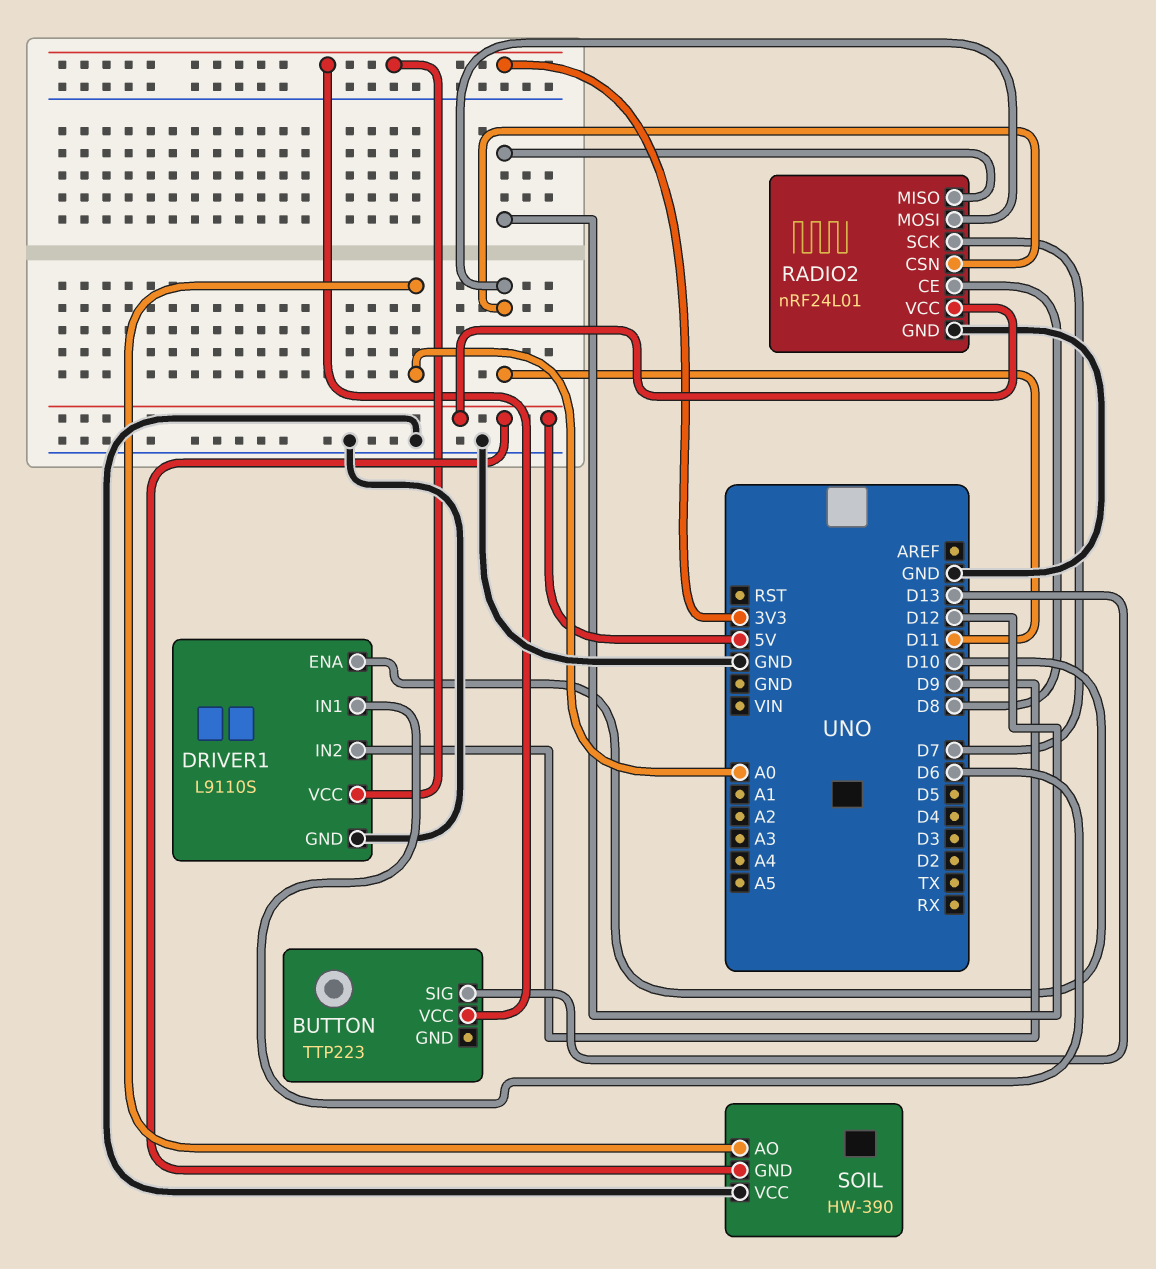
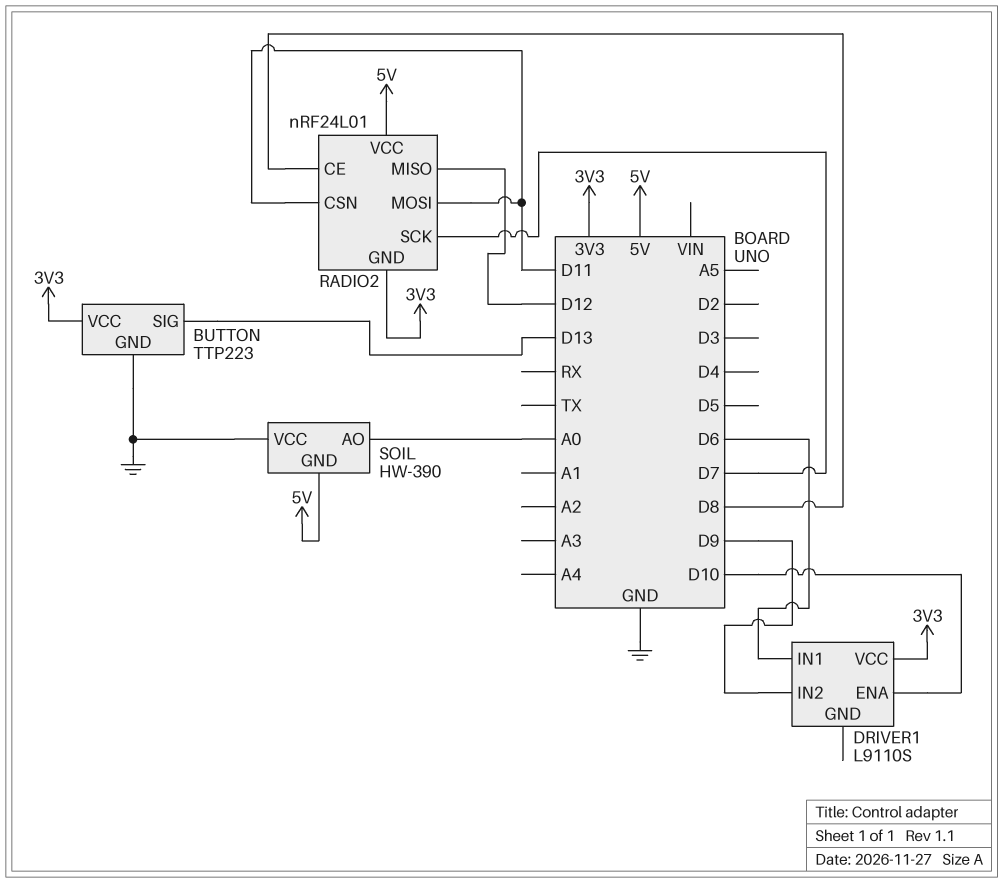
BUTTON pin GND: none -> GND
DRIVER1 pin GND: GND -> none
RADIO2 pin GND: GND -> 3V3

